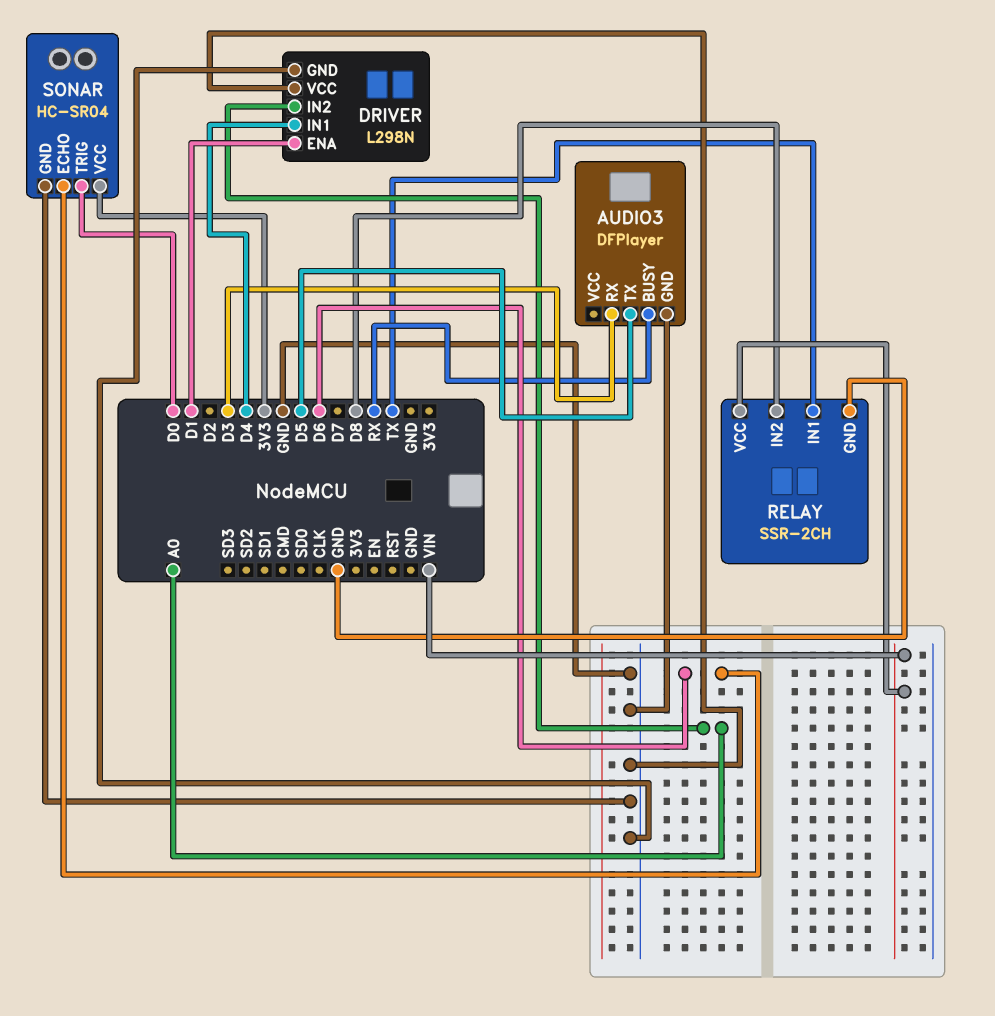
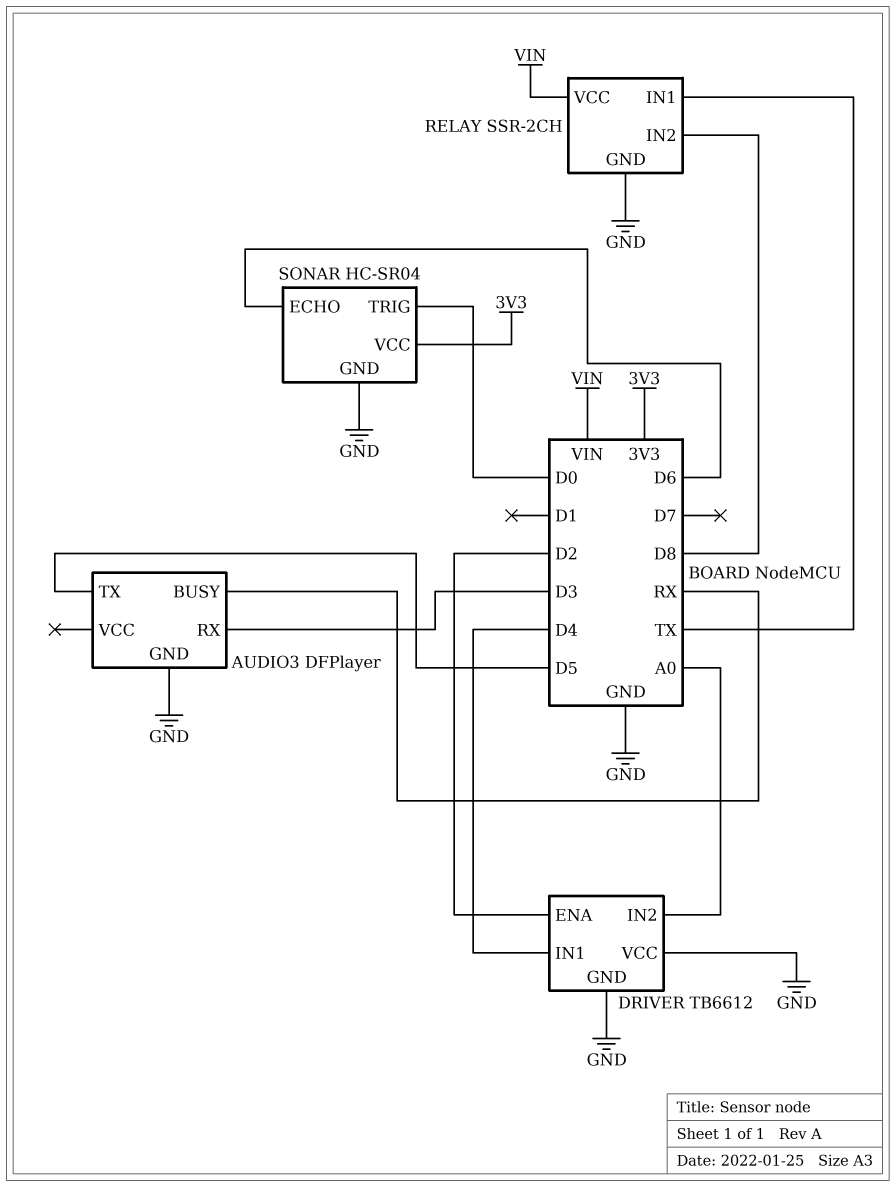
DRIVER: L298N -> TB6612
DRIVER pin ENA: D1 -> D2

